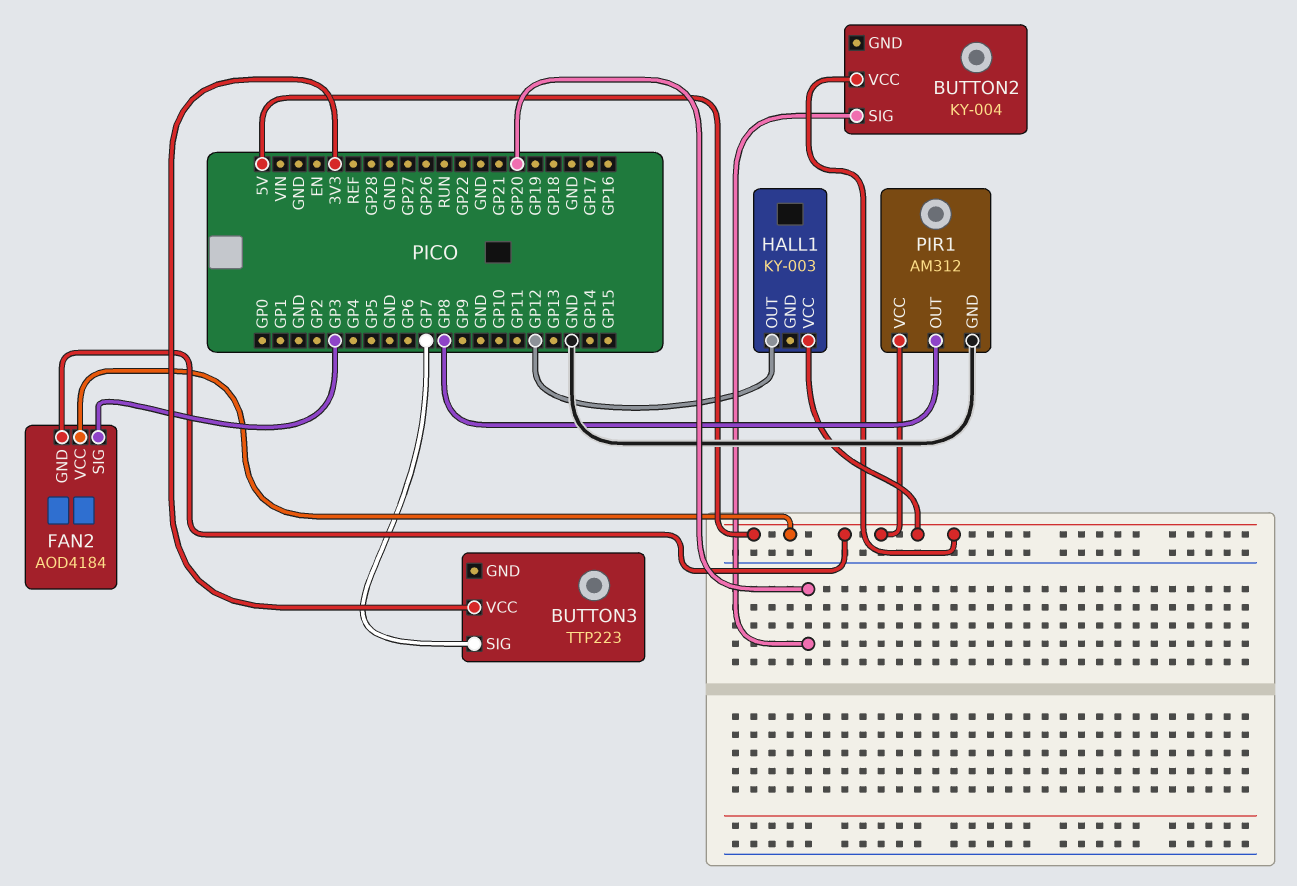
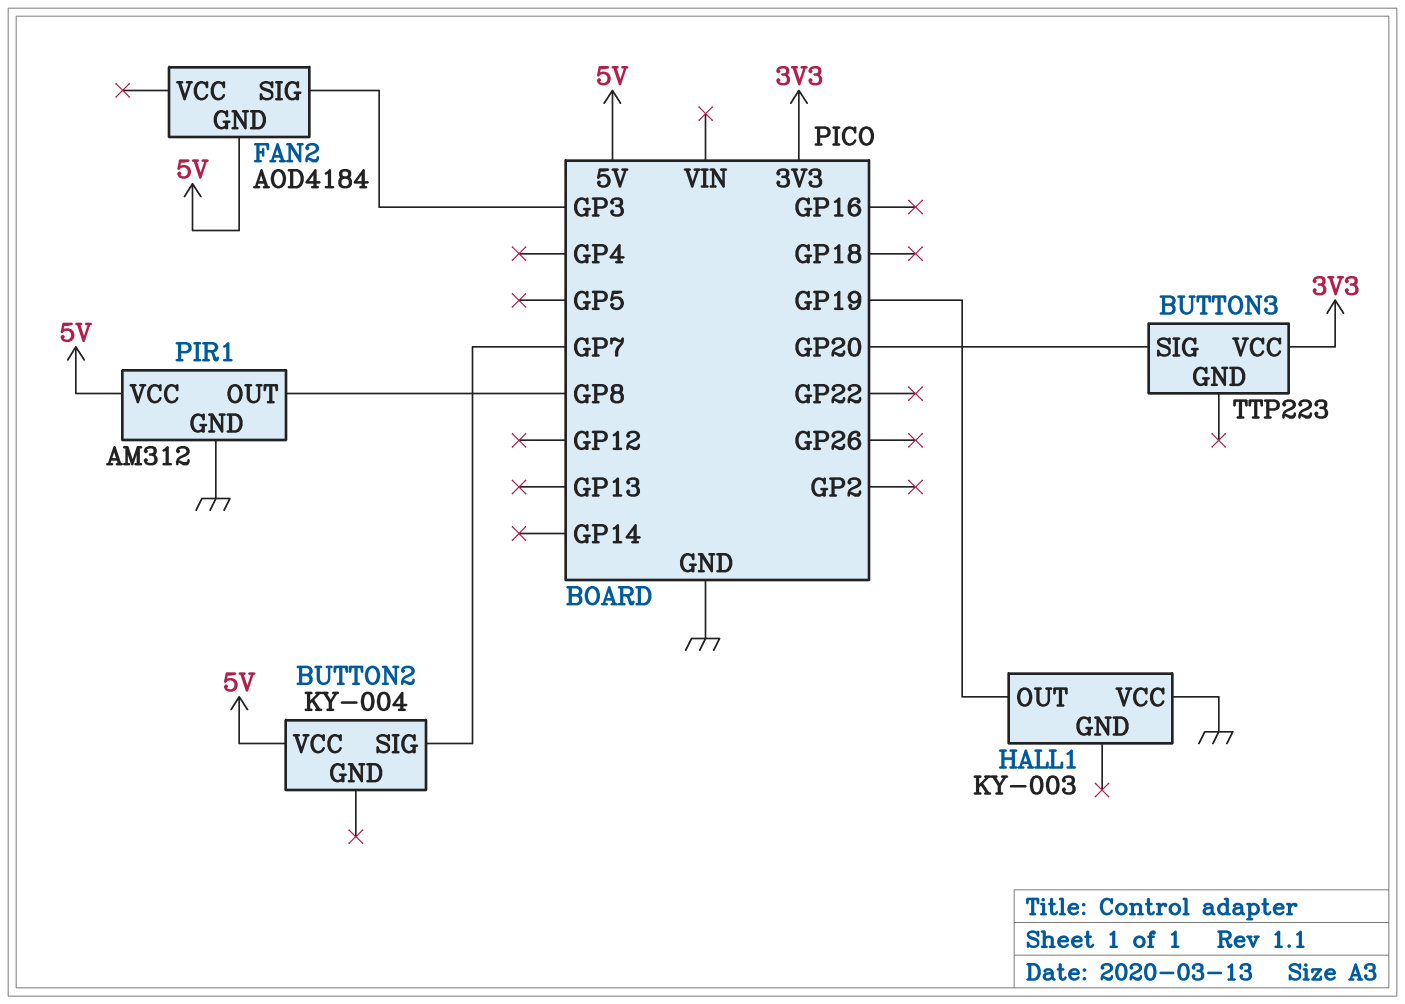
BUTTON2 pin SIG: GP20 -> GP7
BUTTON3 pin SIG: GP7 -> GP20
FAN2 pin VCC: 5V -> none
HALL1 pin OUT: GP12 -> GP19
HALL1 pin VCC: 5V -> GND

